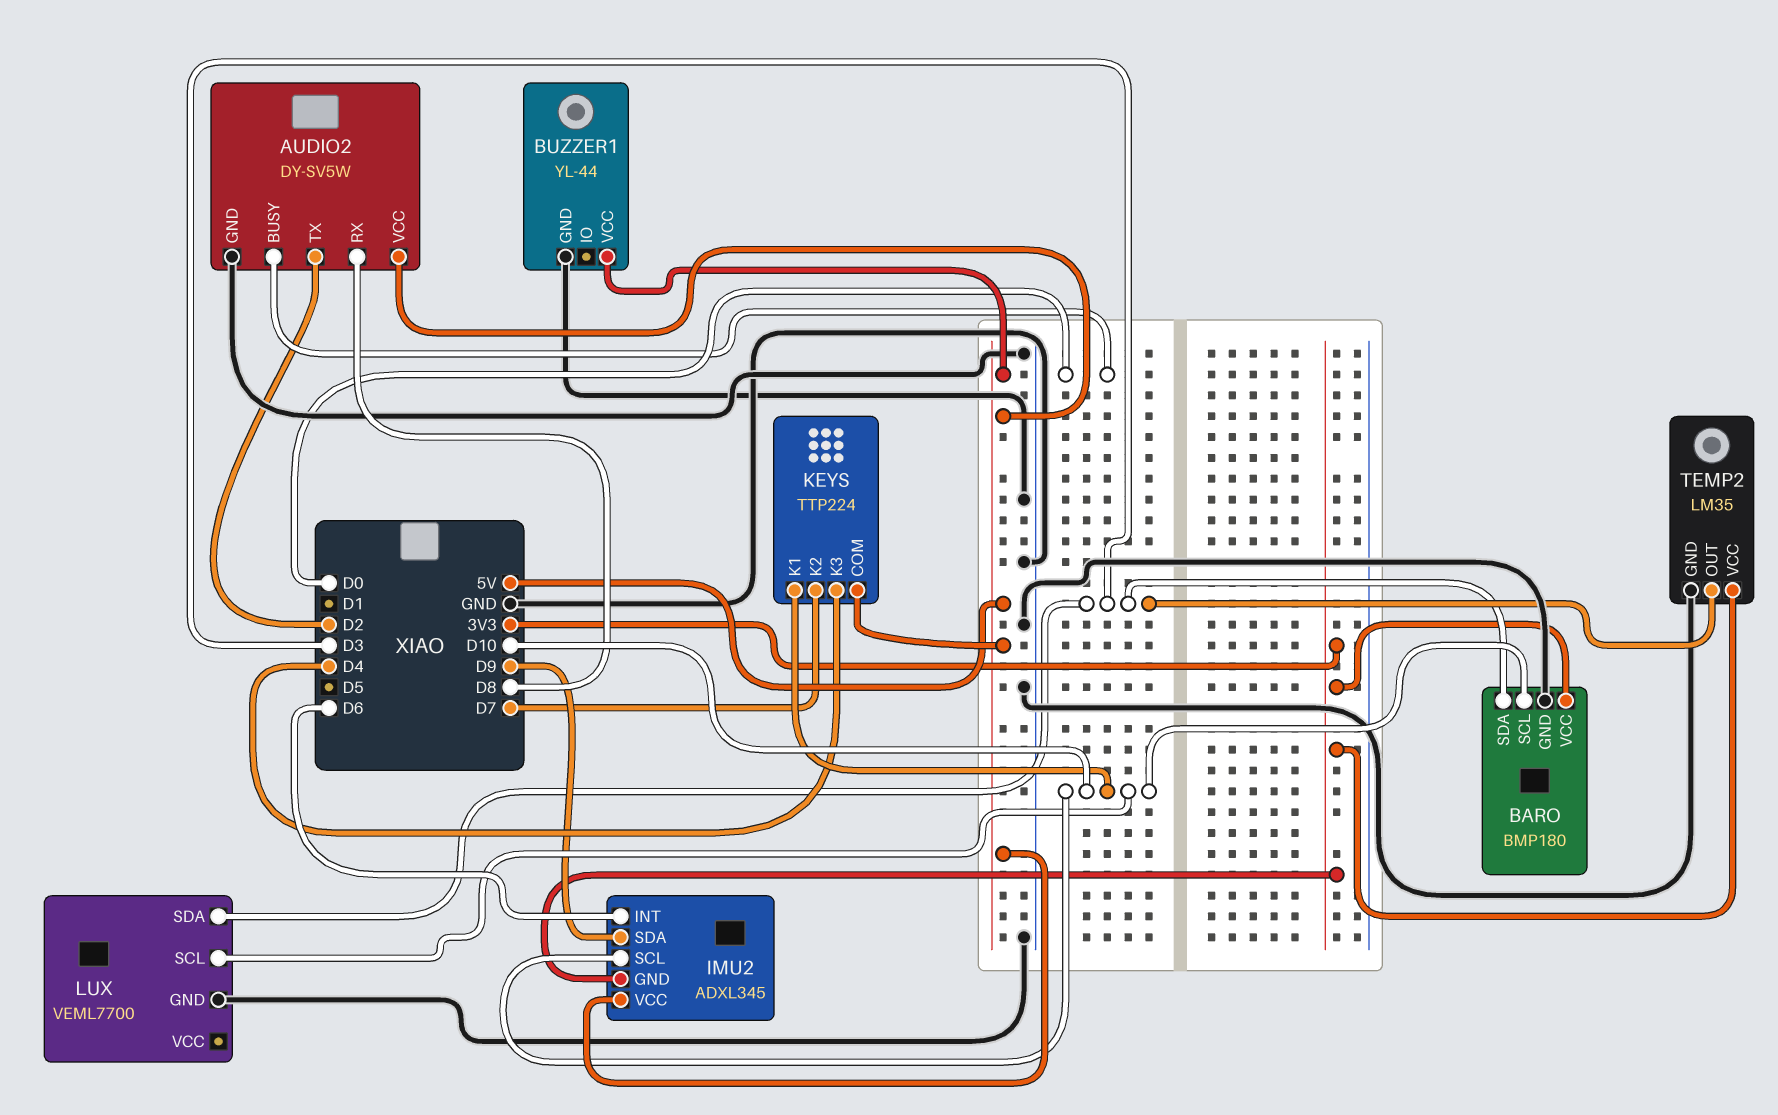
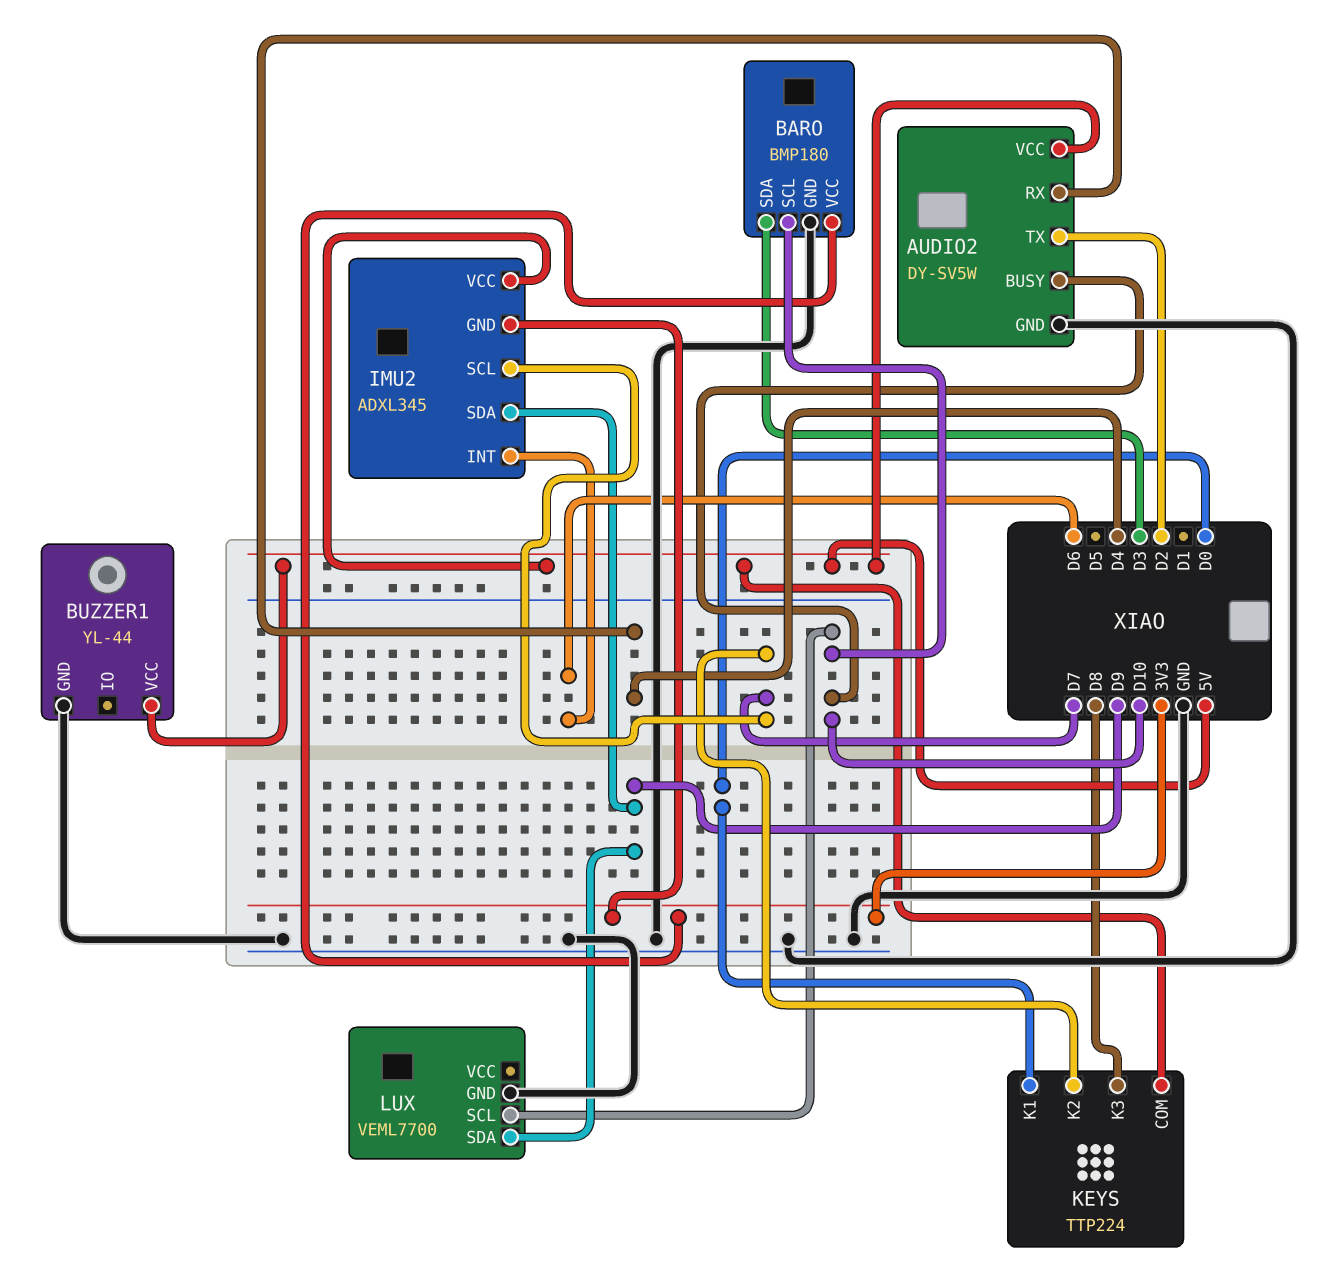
AUDIO2 pin BUSY: D0 -> D10
AUDIO2 pin RX: D8 -> D4
IMU2 pin SCL: D10 -> D7
KEYS pin K1: D10 -> D0
KEYS pin K3: D4 -> D8
LUX pin SDA: D3 -> D9
TEMP2: LM35 -> none
TEMP2 pin GND: GND -> none
TEMP2 pin OUT: D3 -> none
TEMP2 pin VCC: 3V3 -> none

